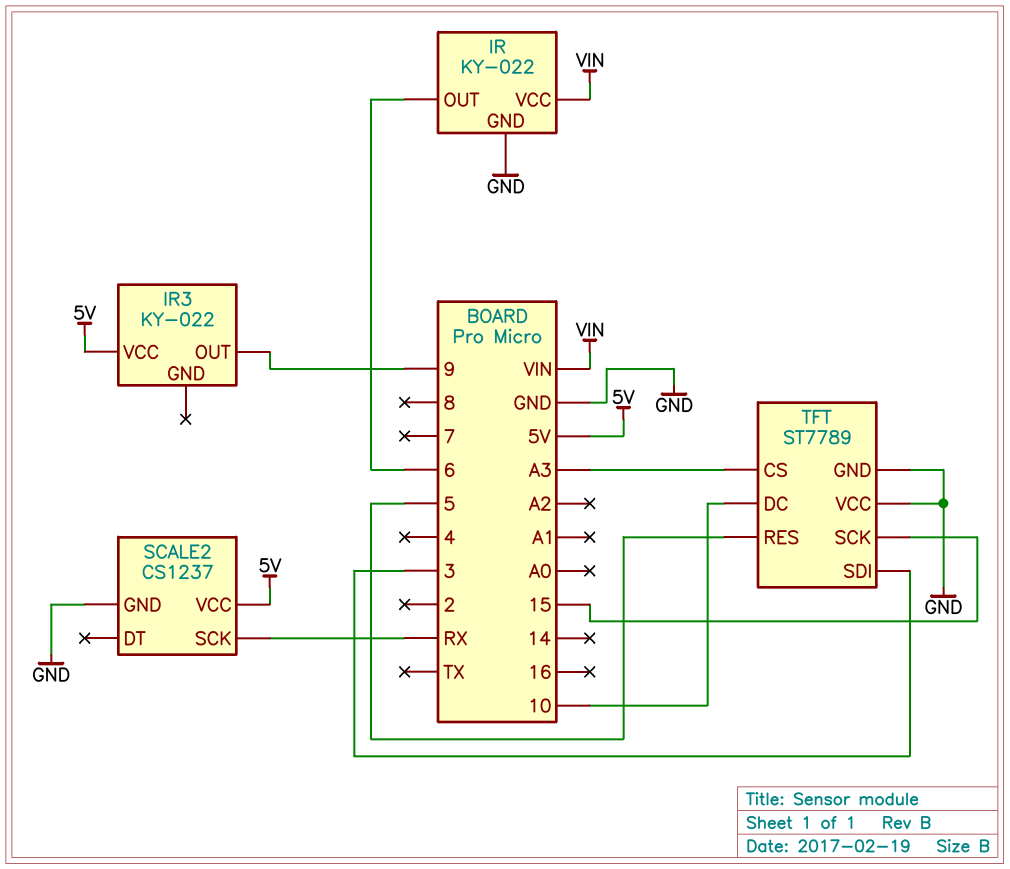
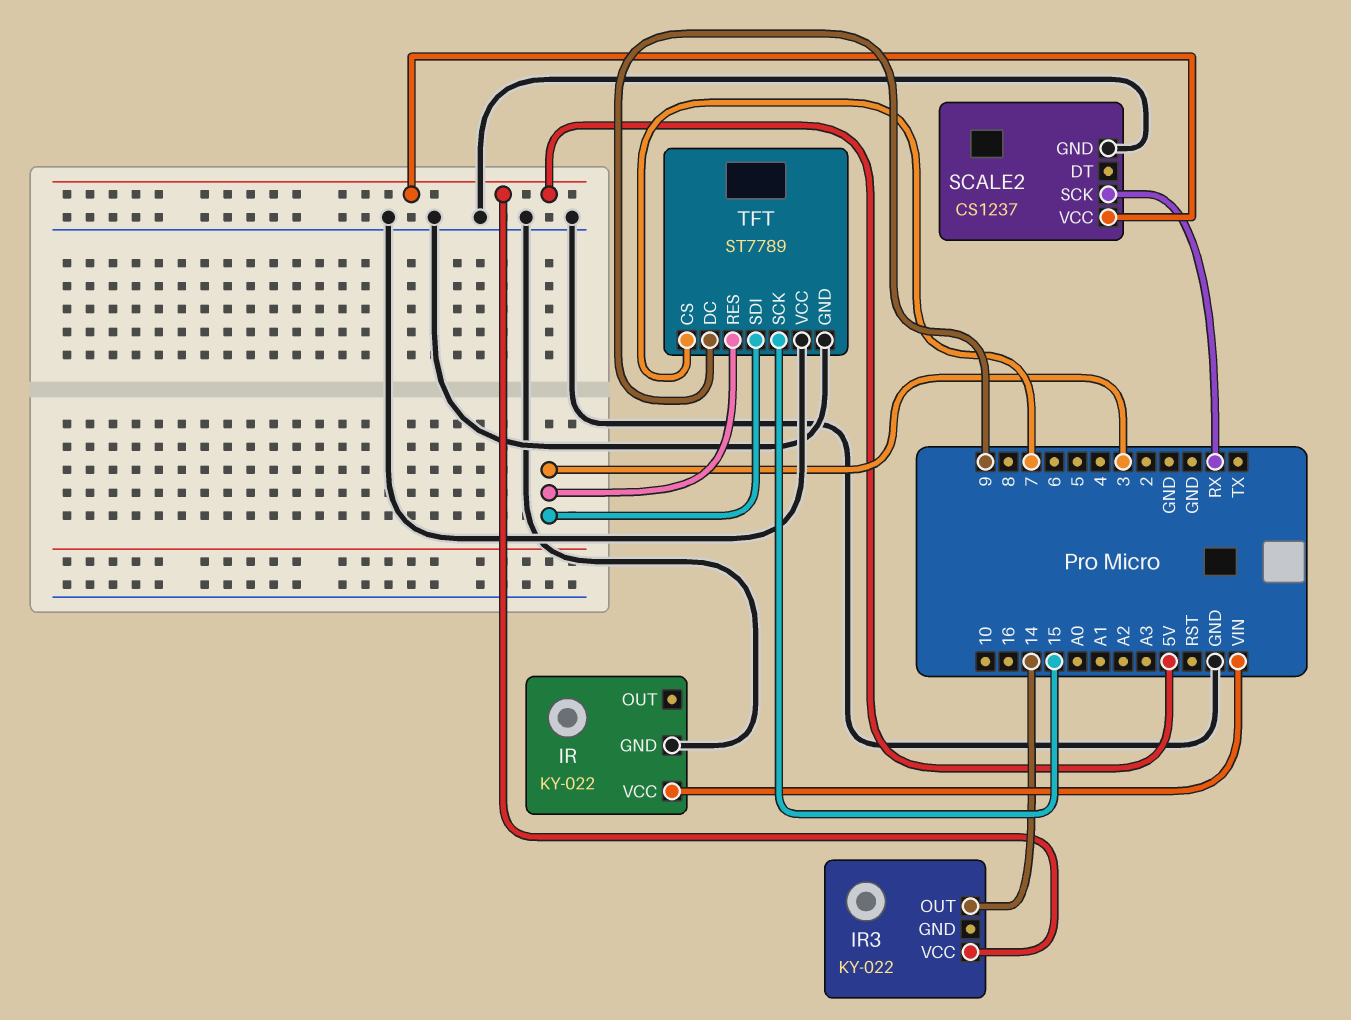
IR pin OUT: 6 -> none
IR3 pin OUT: 9 -> 14
TFT pin CS: A3 -> 7
TFT pin DC: 10 -> 9
TFT pin RES: 5 -> 3

